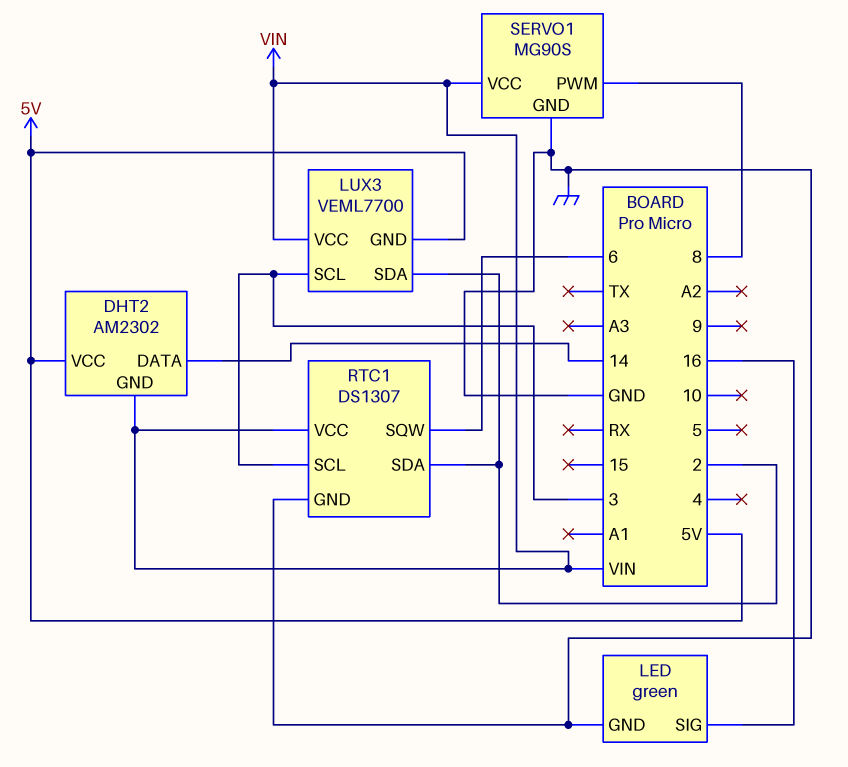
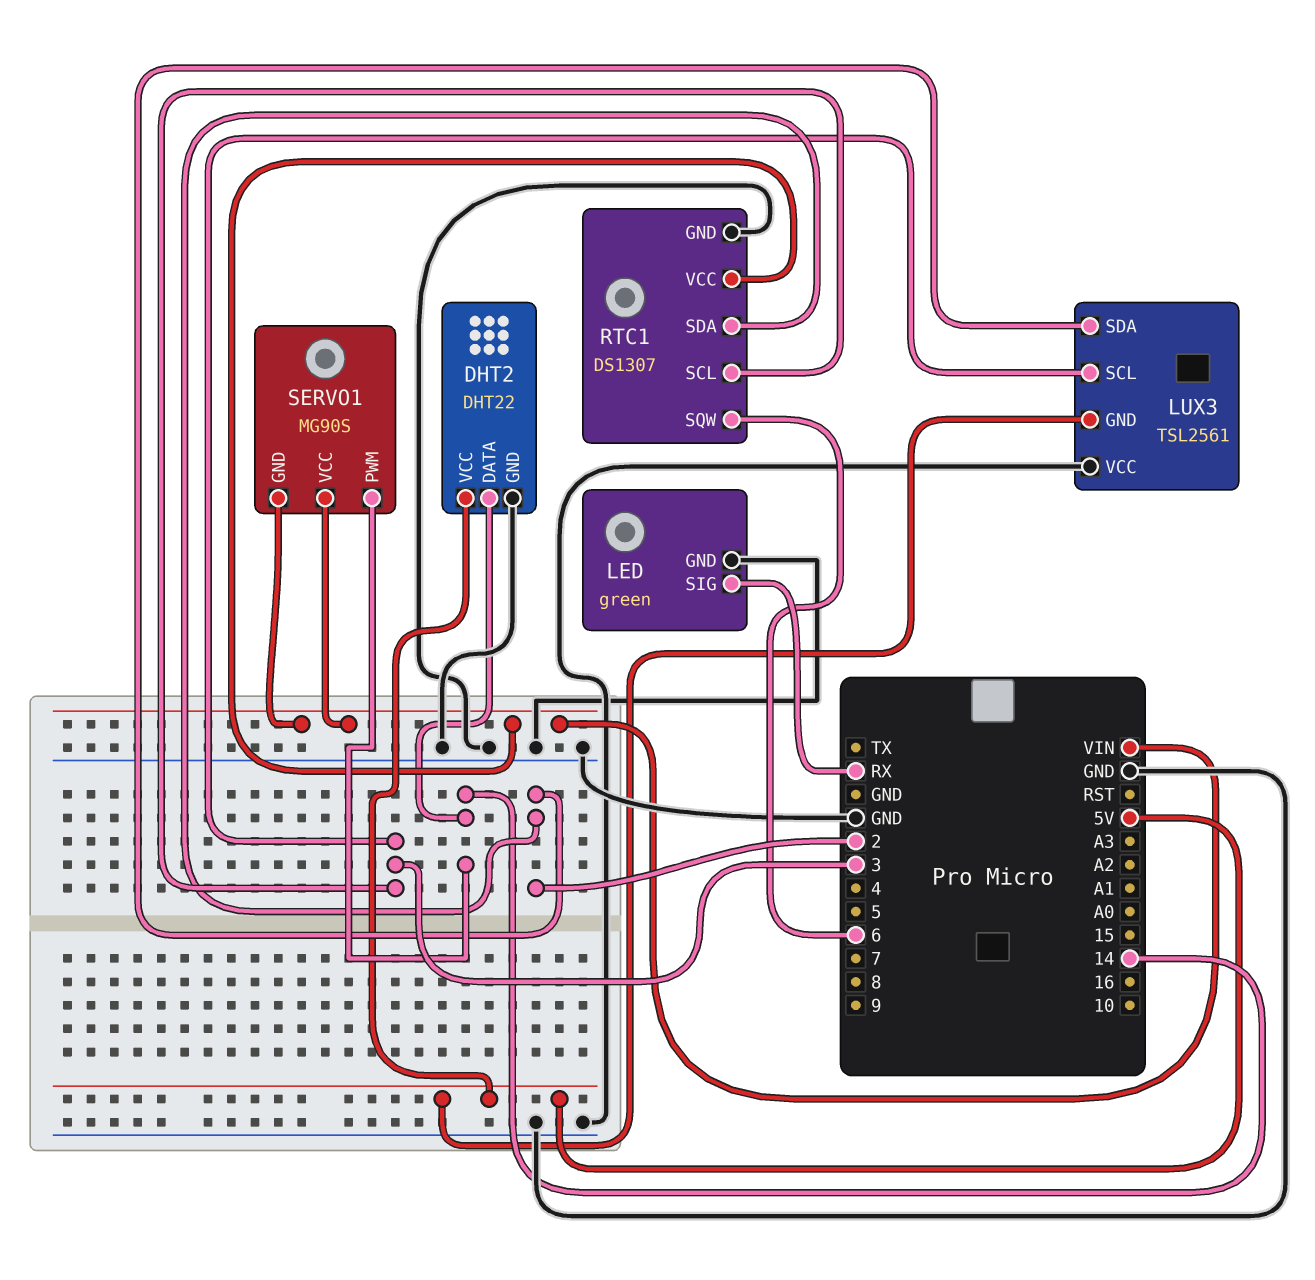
DHT2: AM2302 -> DHT22
DHT2 pin GND: VIN -> GND
LED pin SIG: 16 -> RX
LUX3: VEML7700 -> TSL2561
LUX3 pin VCC: VIN -> GND
SERVO1 pin GND: GND -> VIN
SERVO1 pin PWM: 8 -> 14

